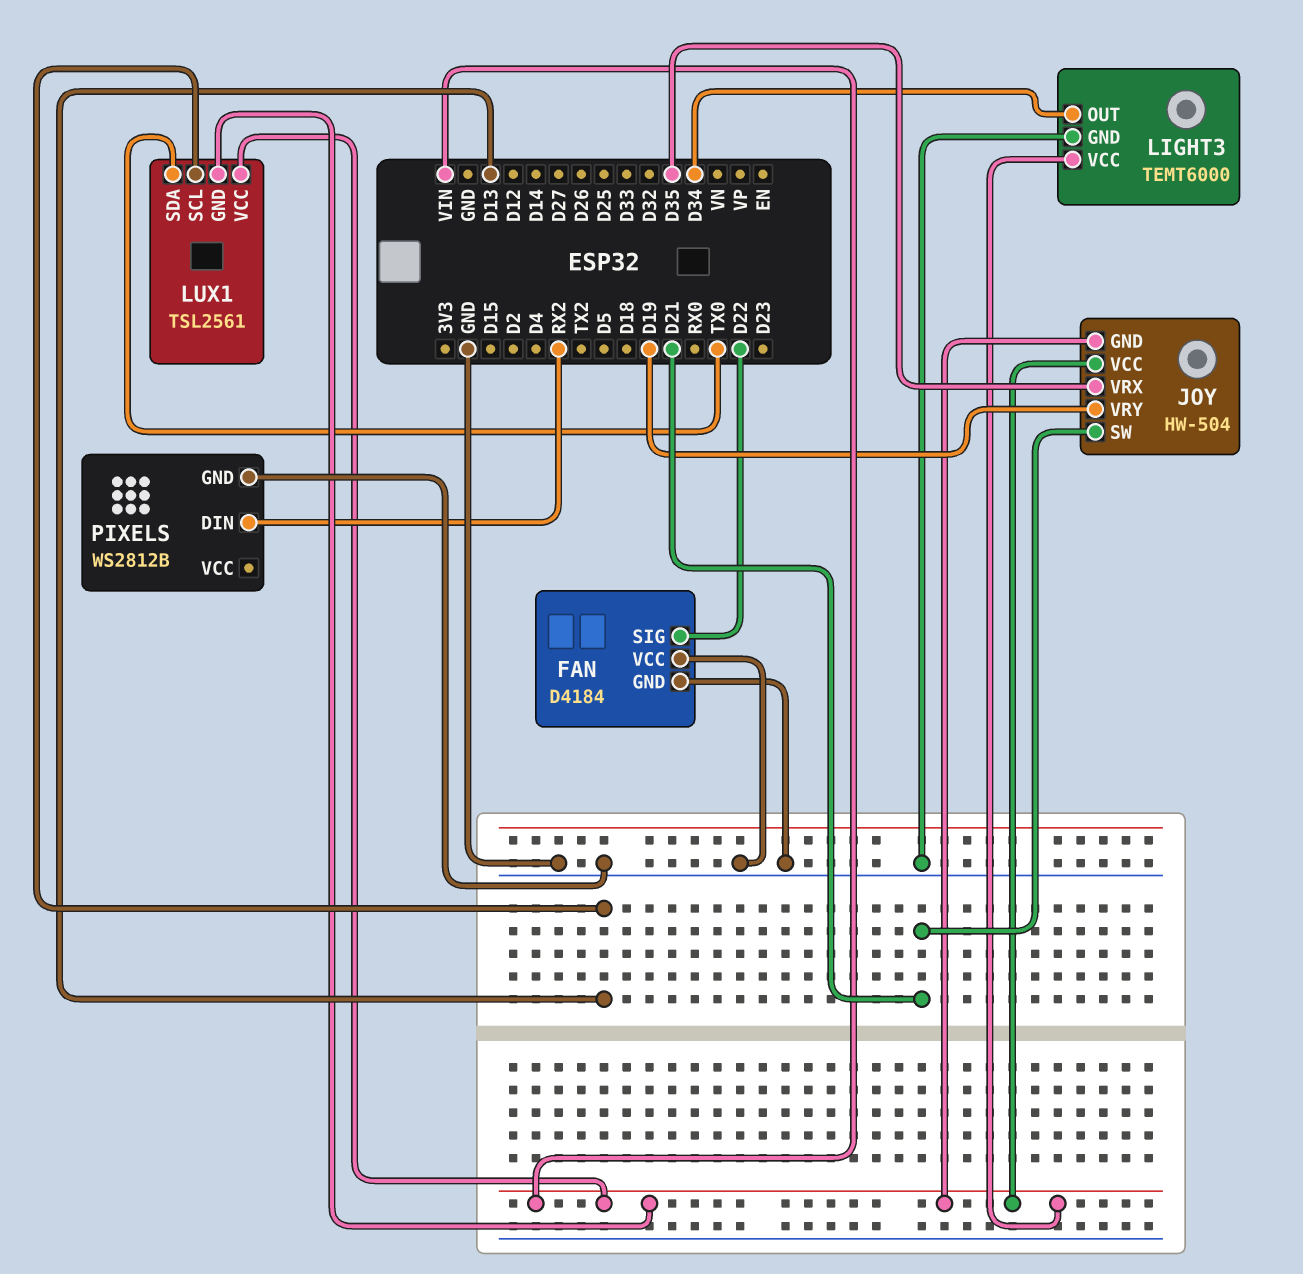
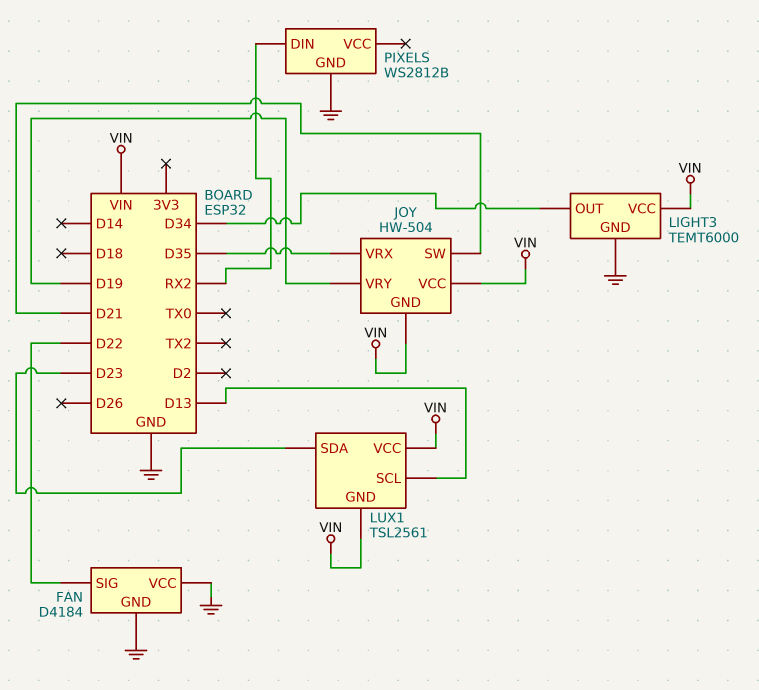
LUX1 pin SDA: TX0 -> D23

